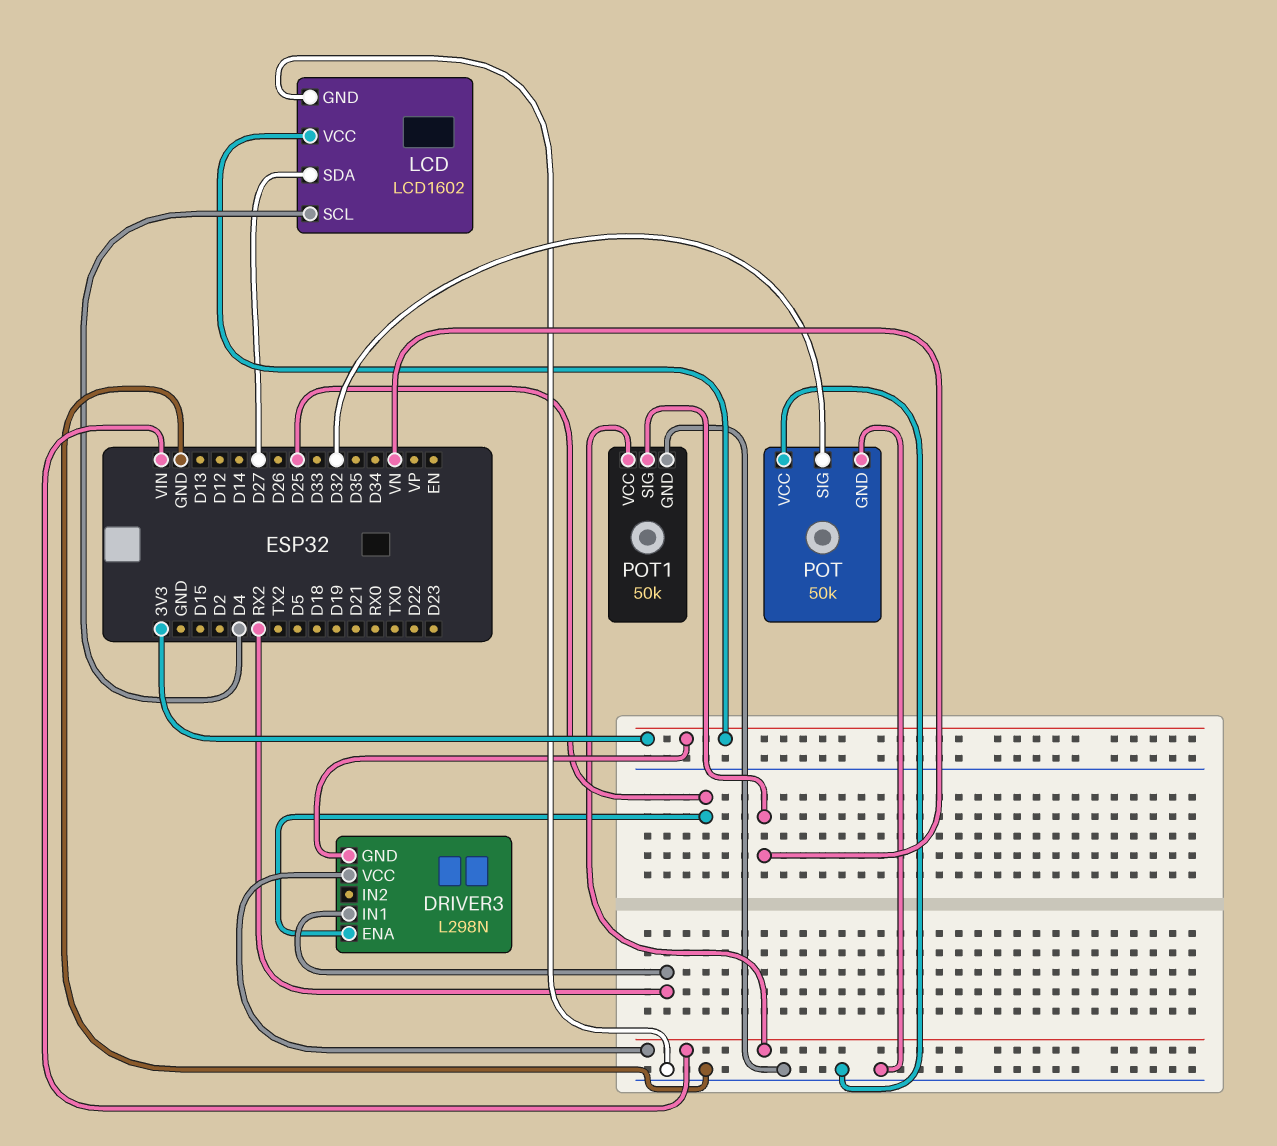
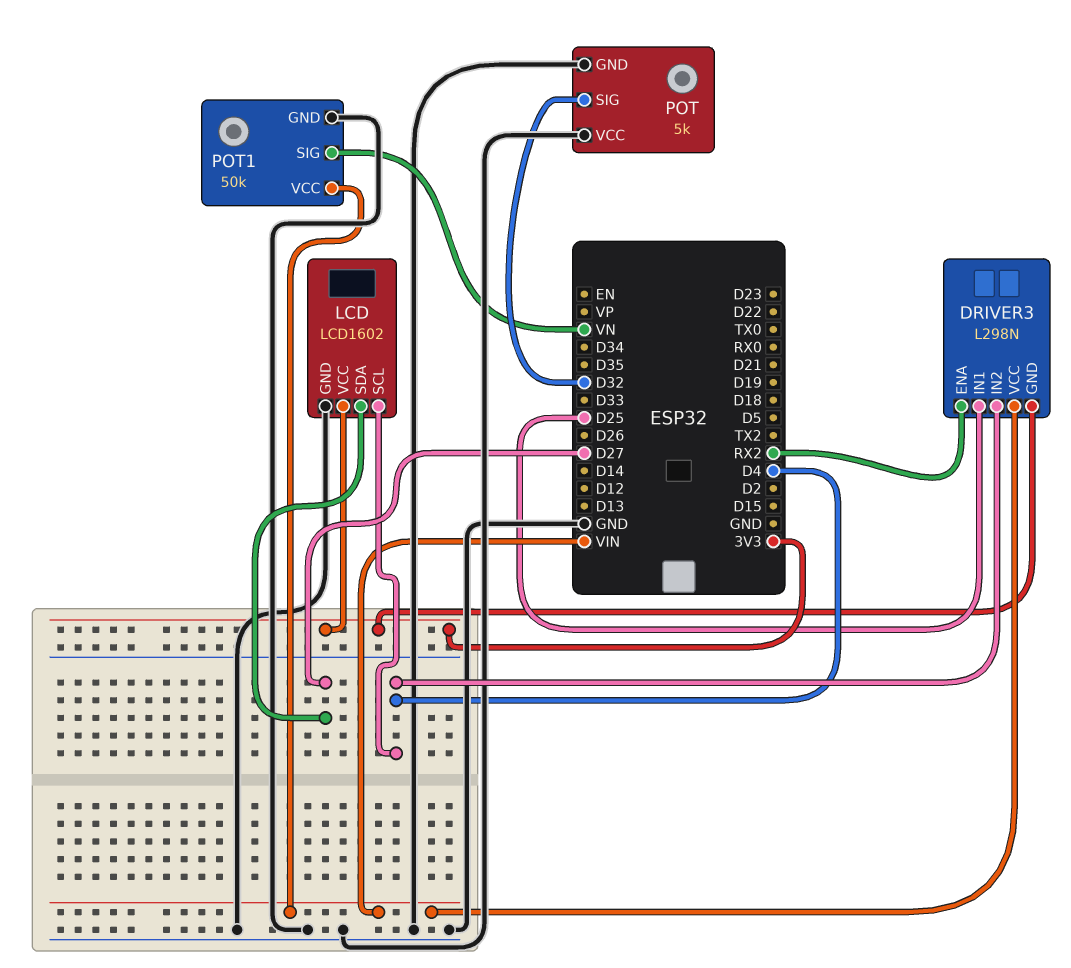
DRIVER3 pin ENA: D25 -> RX2
DRIVER3 pin IN1: RX2 -> D25
DRIVER3 pin IN2: none -> D4
POT: 50k -> 5k

